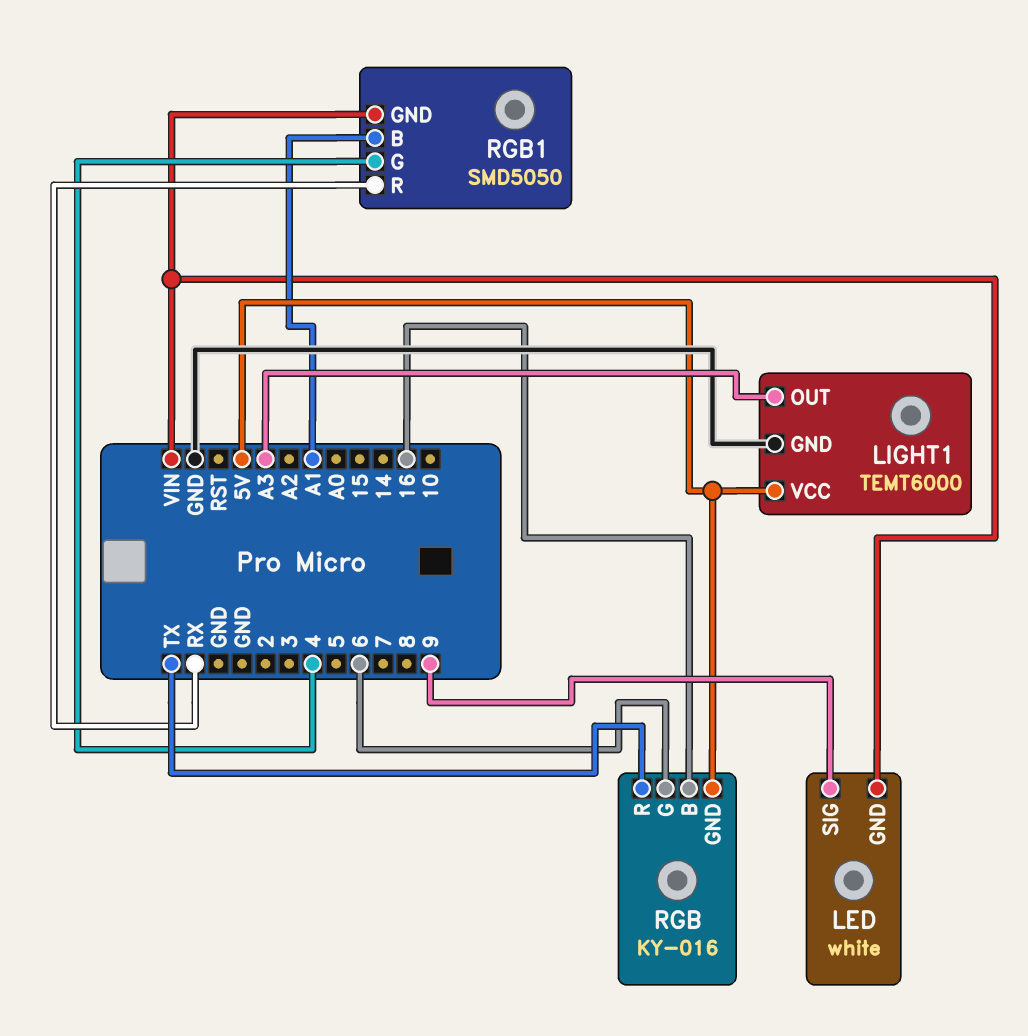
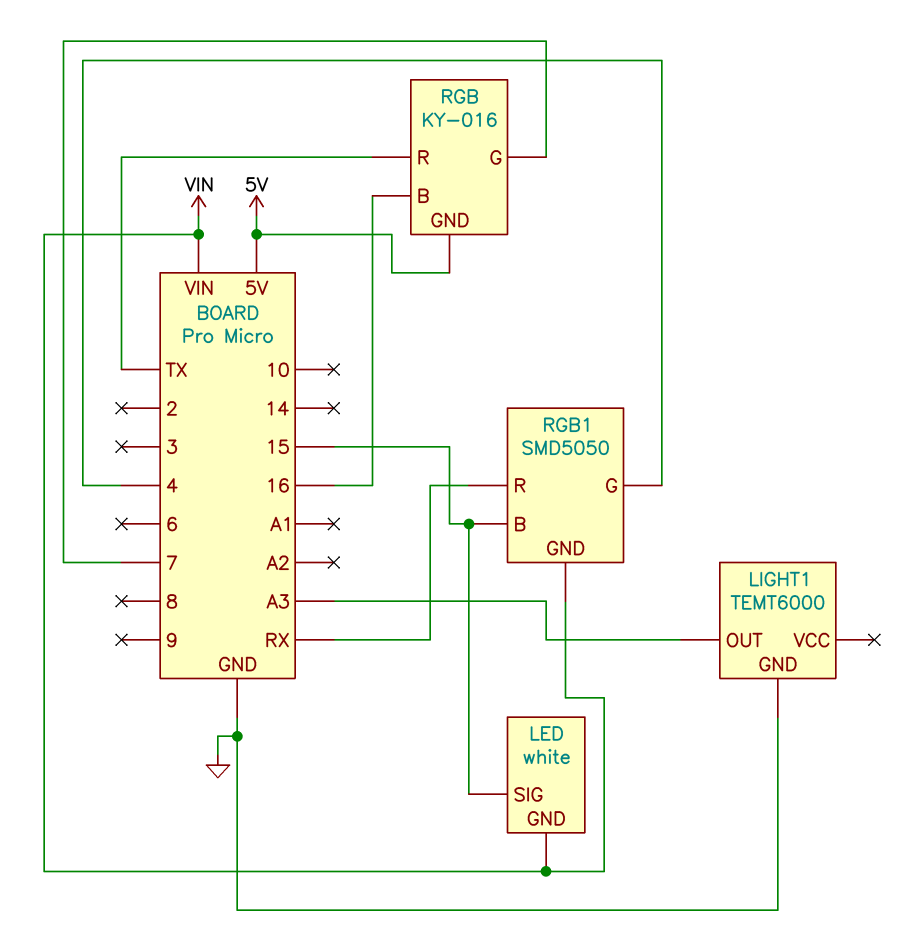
LED pin SIG: 9 -> 15
LIGHT1 pin VCC: 5V -> none
RGB pin G: 6 -> 7
RGB1 pin B: A1 -> 15

